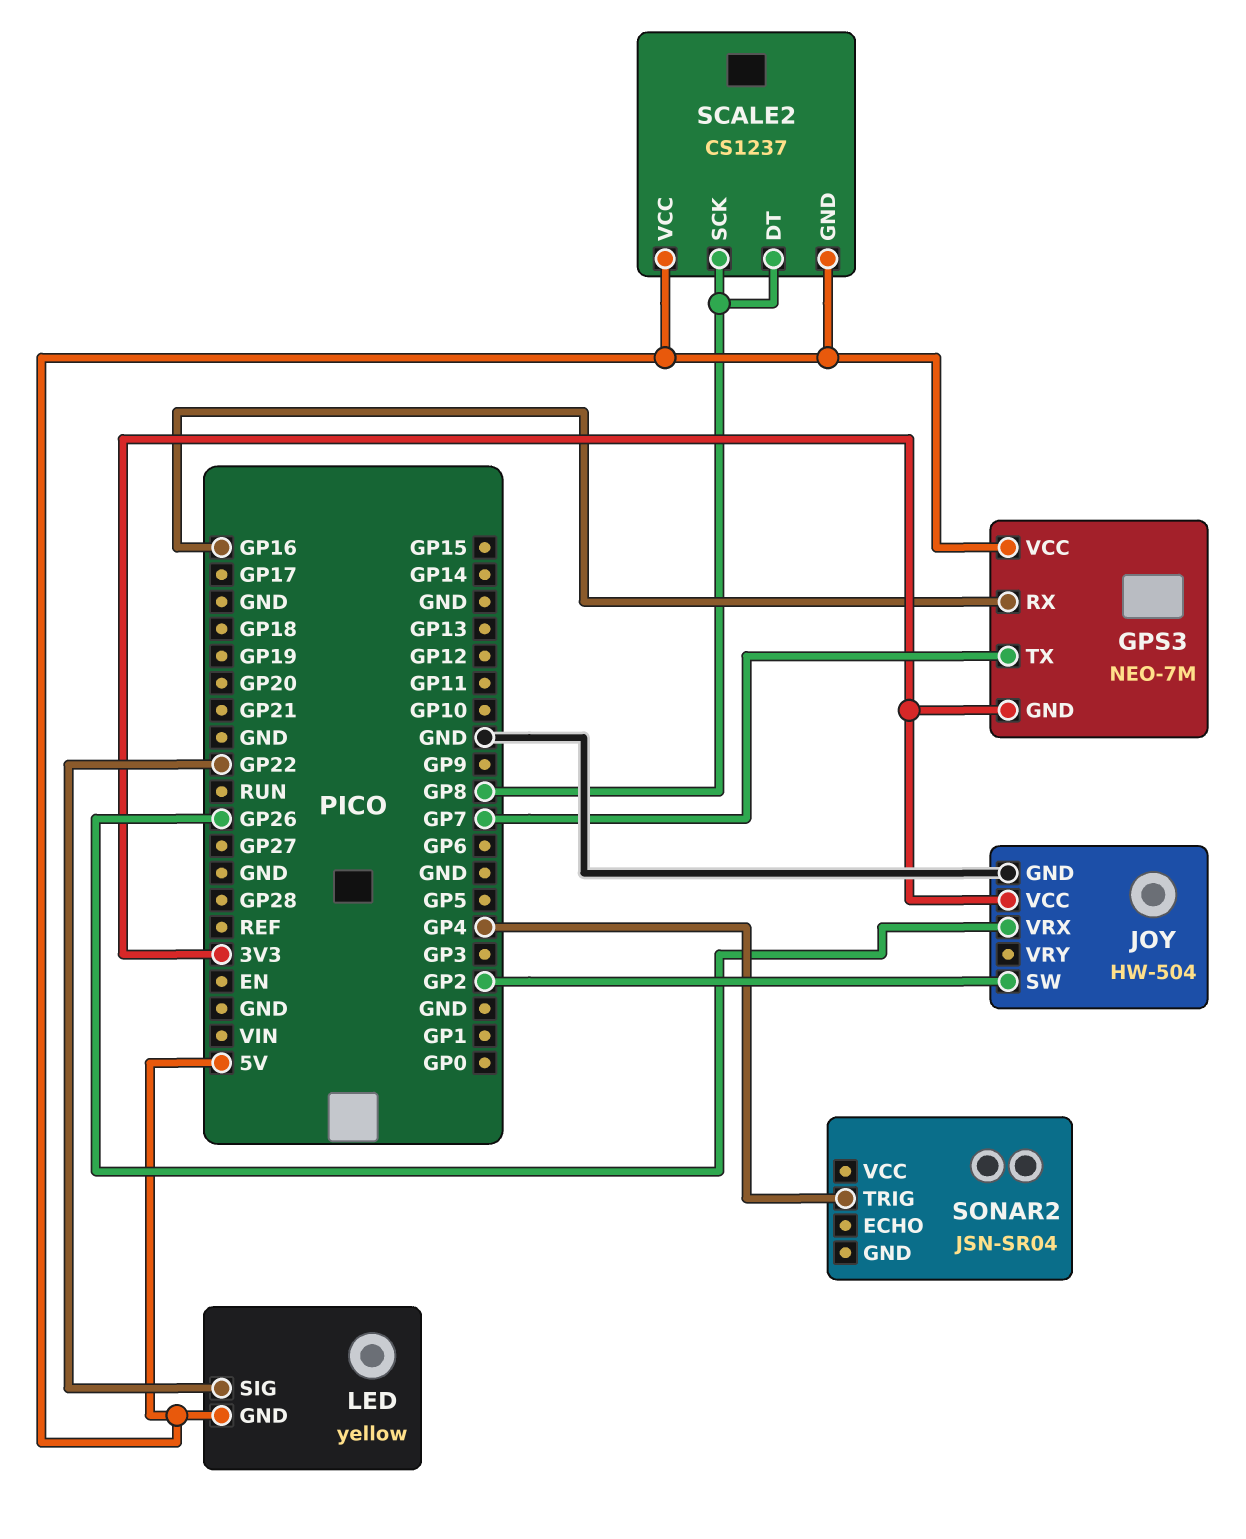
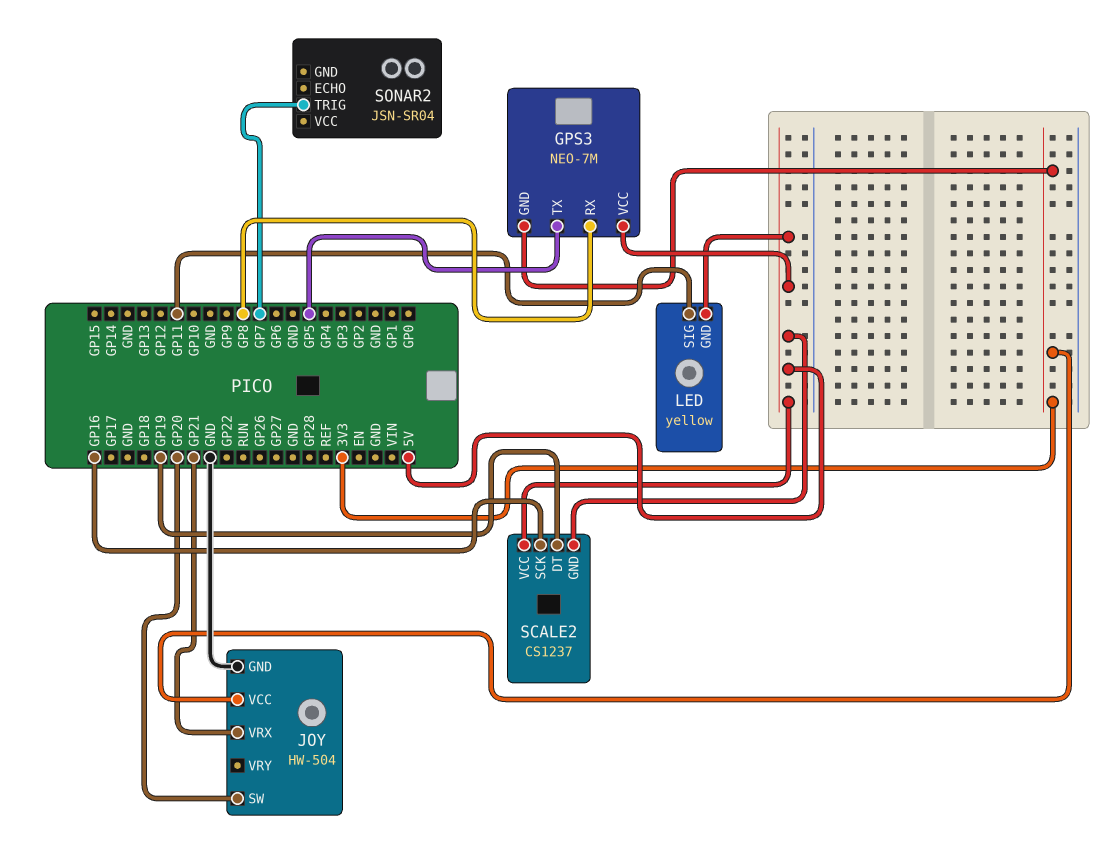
GPS3 pin RX: GP16 -> GP8
GPS3 pin TX: GP7 -> GP5
JOY pin SW: GP2 -> GP20
JOY pin VRX: GP26 -> GP21
LED pin SIG: GP22 -> GP11
SCALE2 pin DT: GP8 -> GP19
SCALE2 pin SCK: GP8 -> GP16
SONAR2 pin TRIG: GP4 -> GP7

